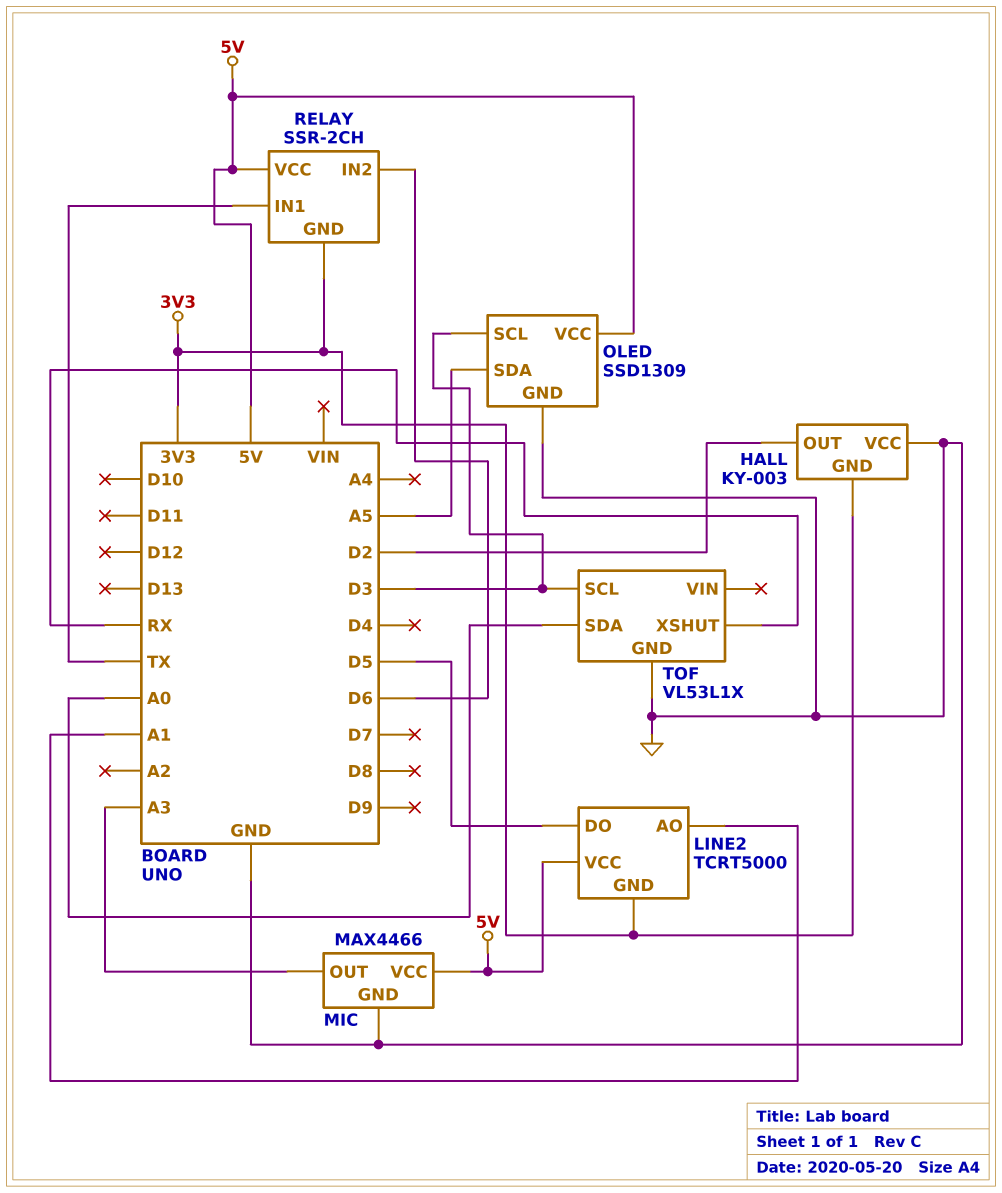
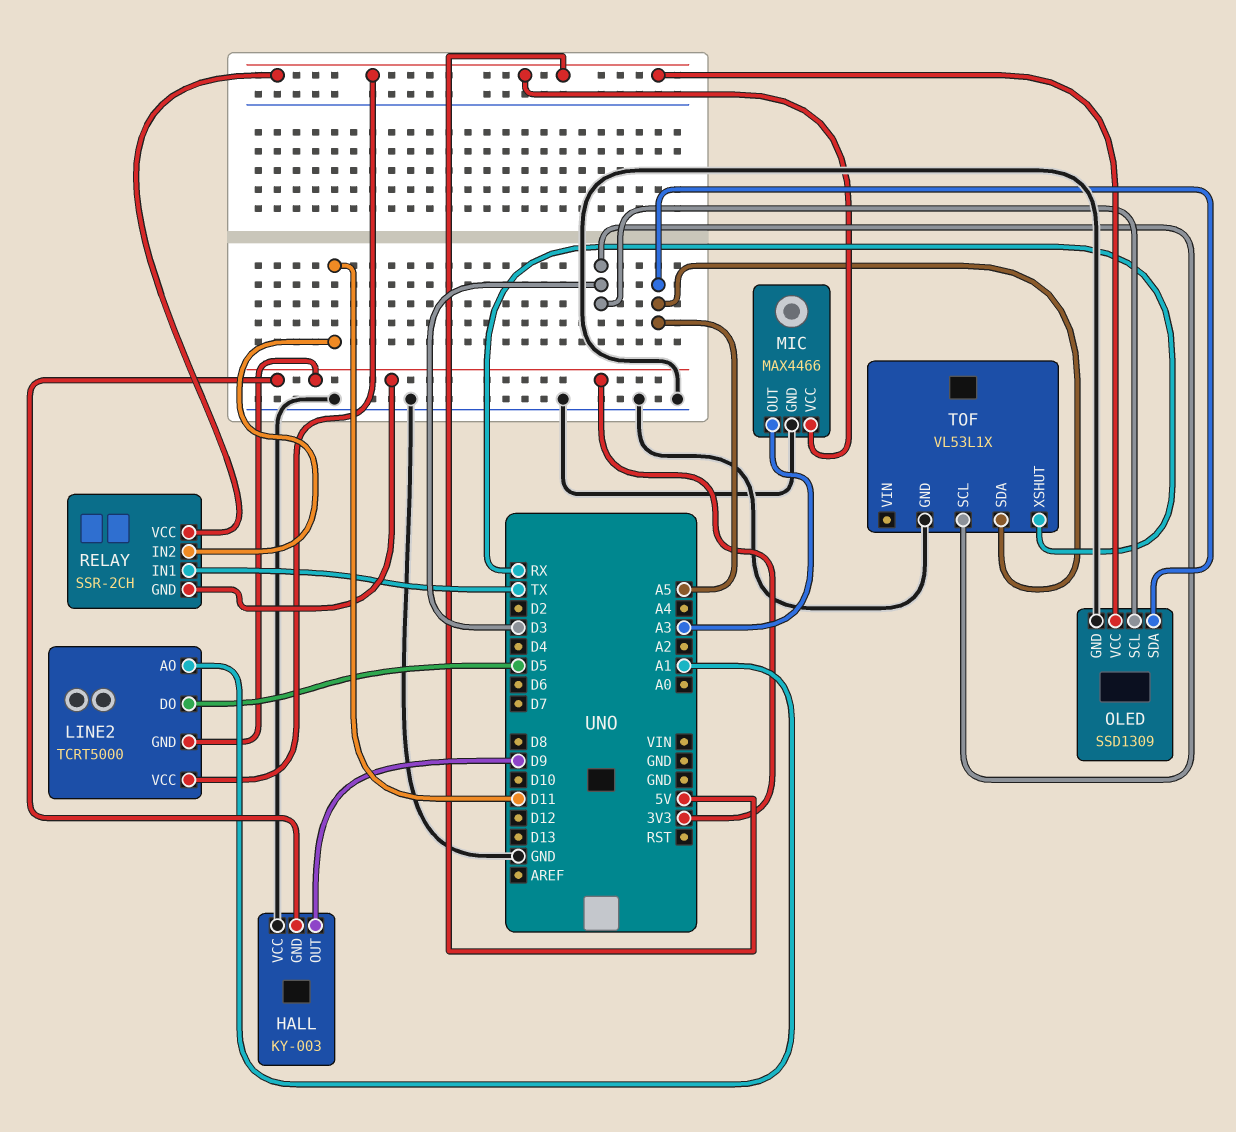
HALL pin OUT: D2 -> D9
RELAY pin IN2: D6 -> D11
TOF pin SDA: A0 -> A5

